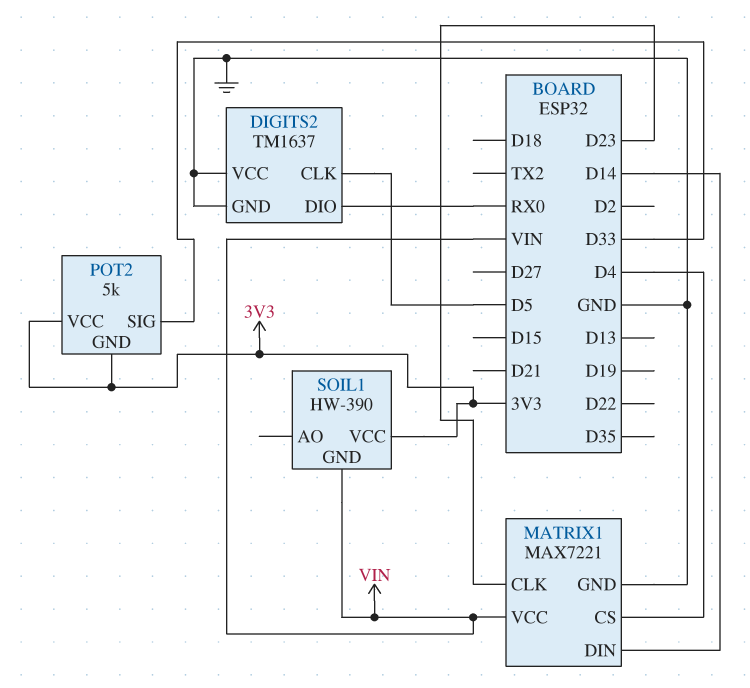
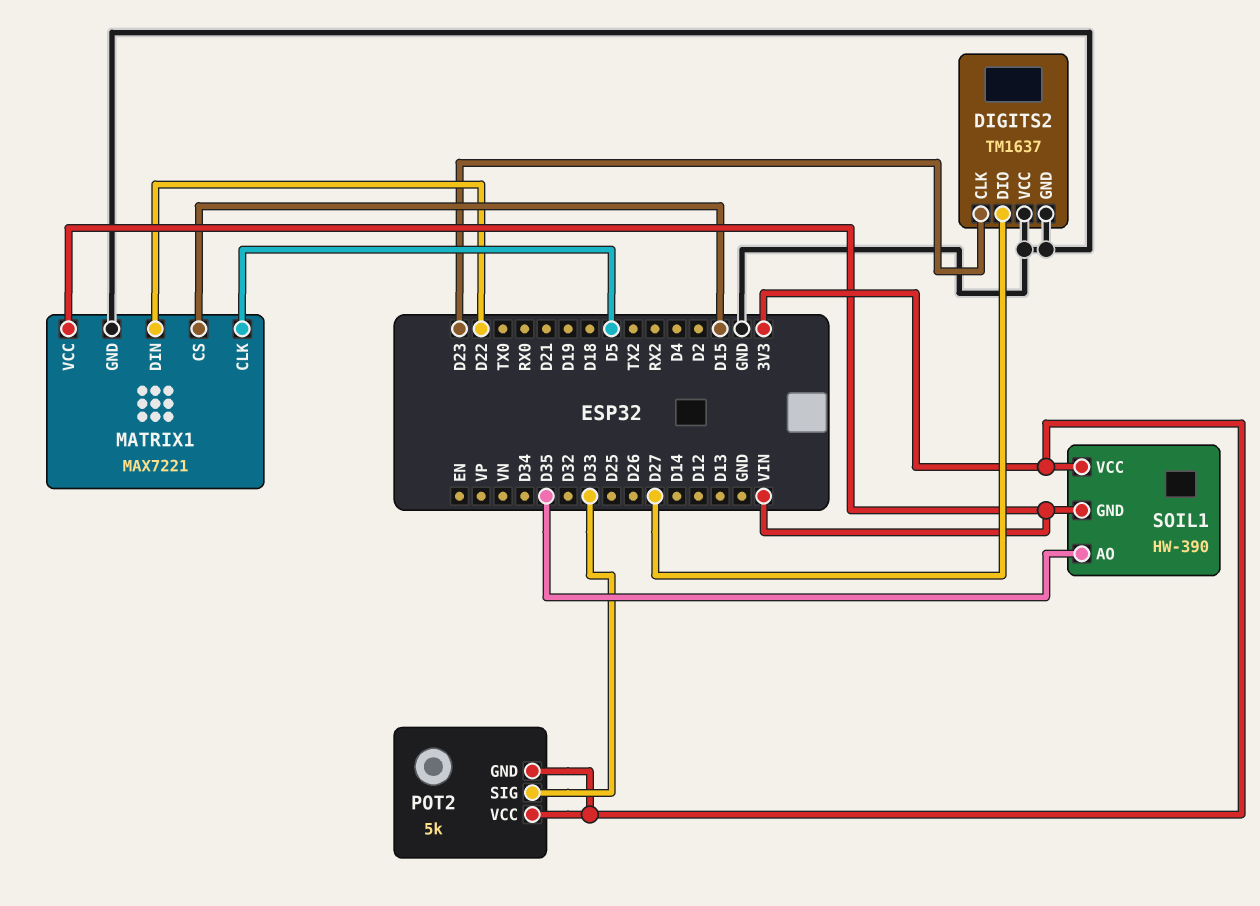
DIGITS2 pin CLK: D5 -> D23
DIGITS2 pin DIO: RX0 -> D27
MATRIX1 pin CLK: D23 -> D5
MATRIX1 pin CS: D4 -> D15
MATRIX1 pin DIN: D14 -> D22
SOIL1 pin AO: none -> D35

